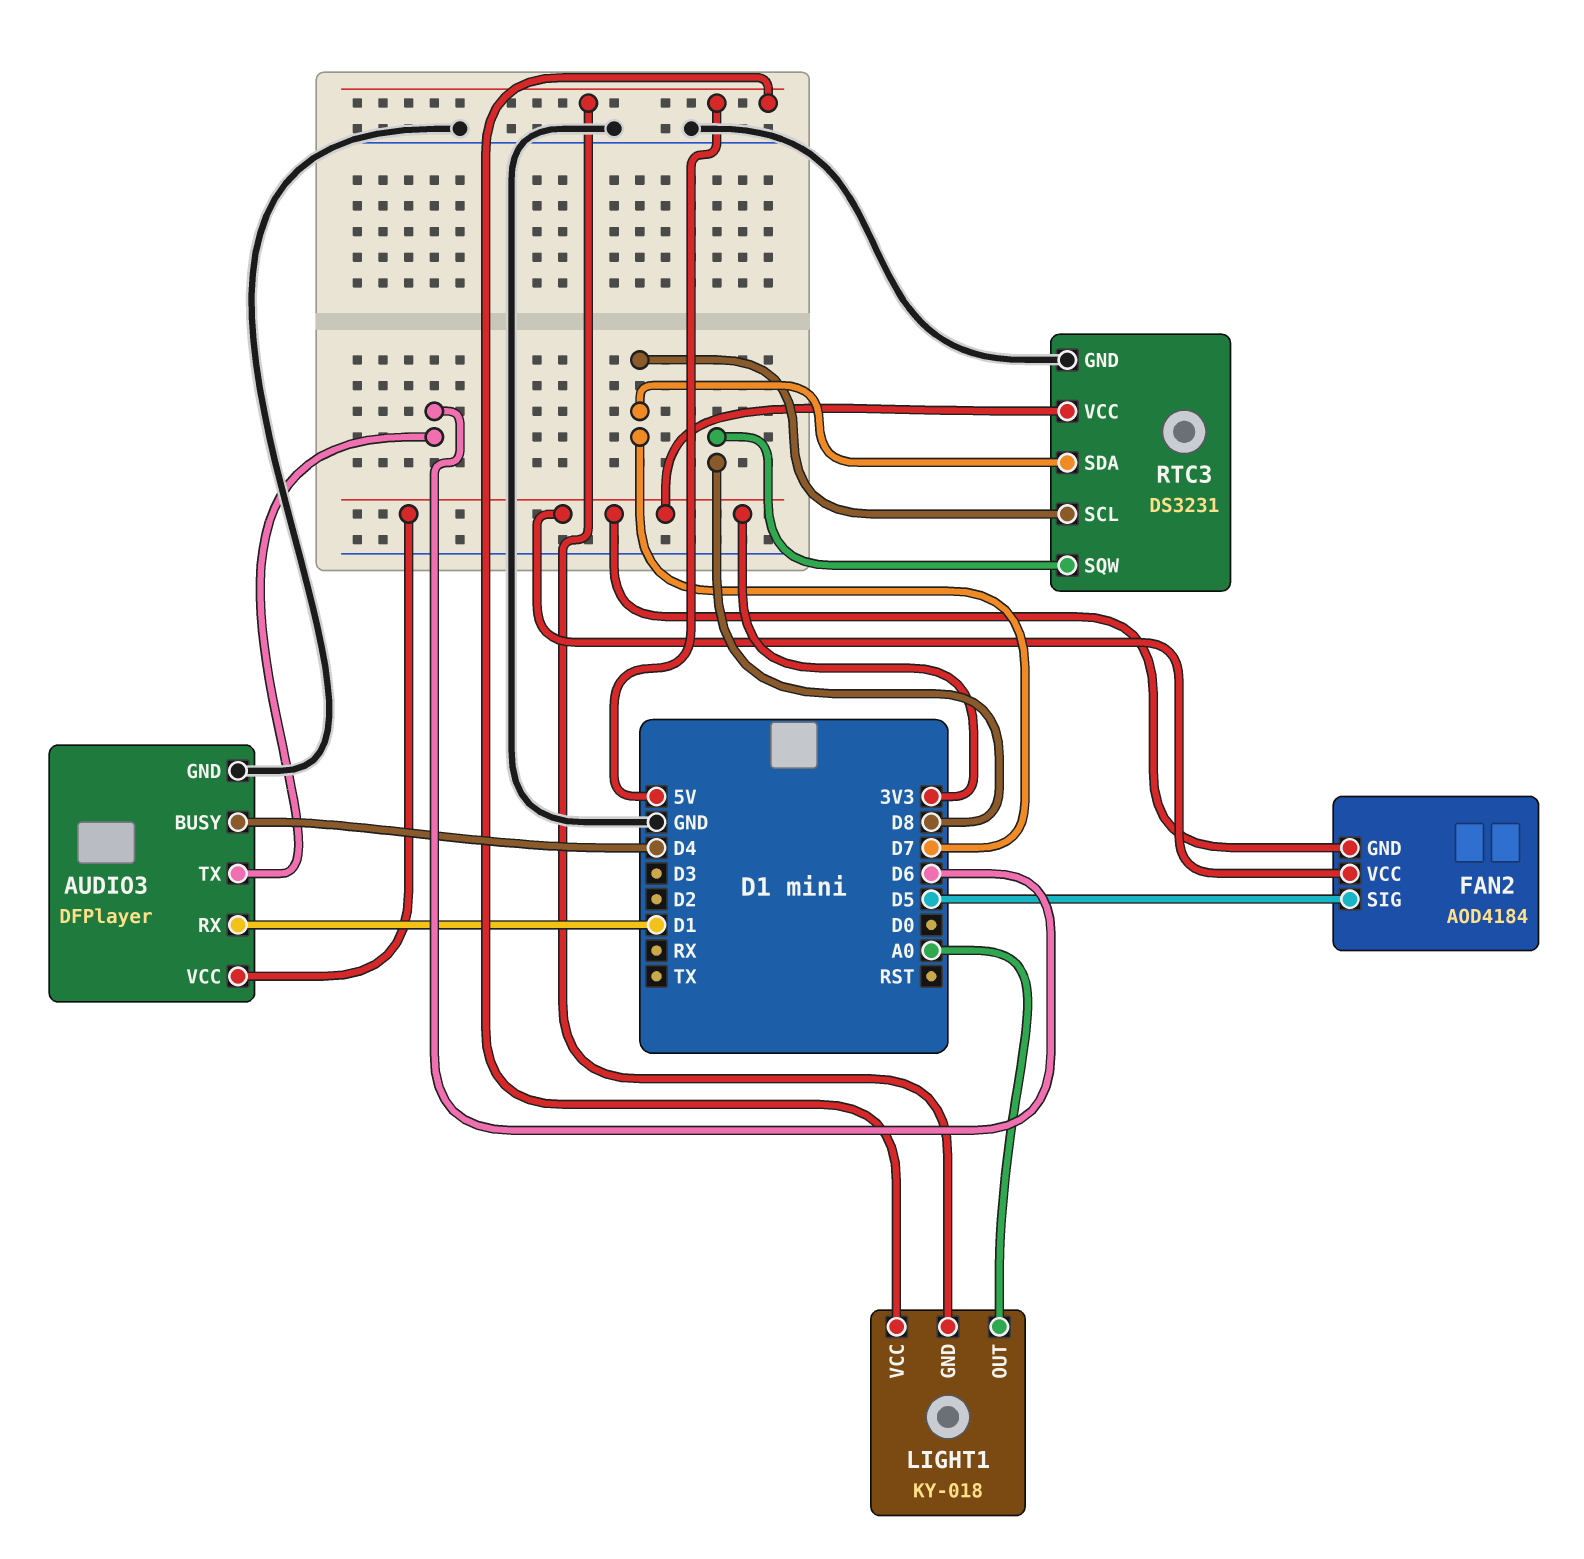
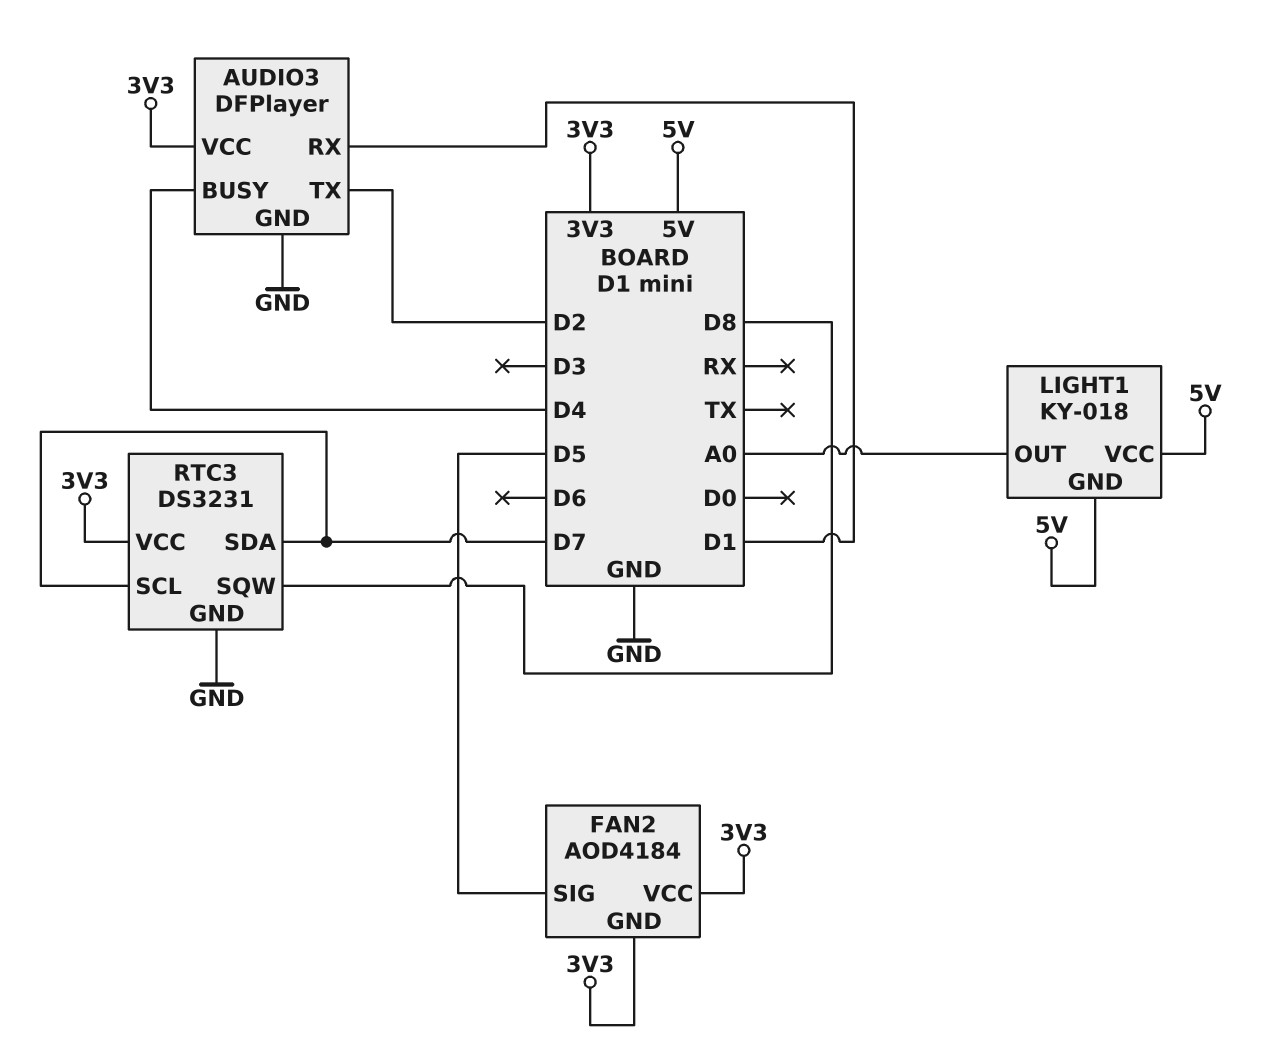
AUDIO3 pin TX: D6 -> D2

